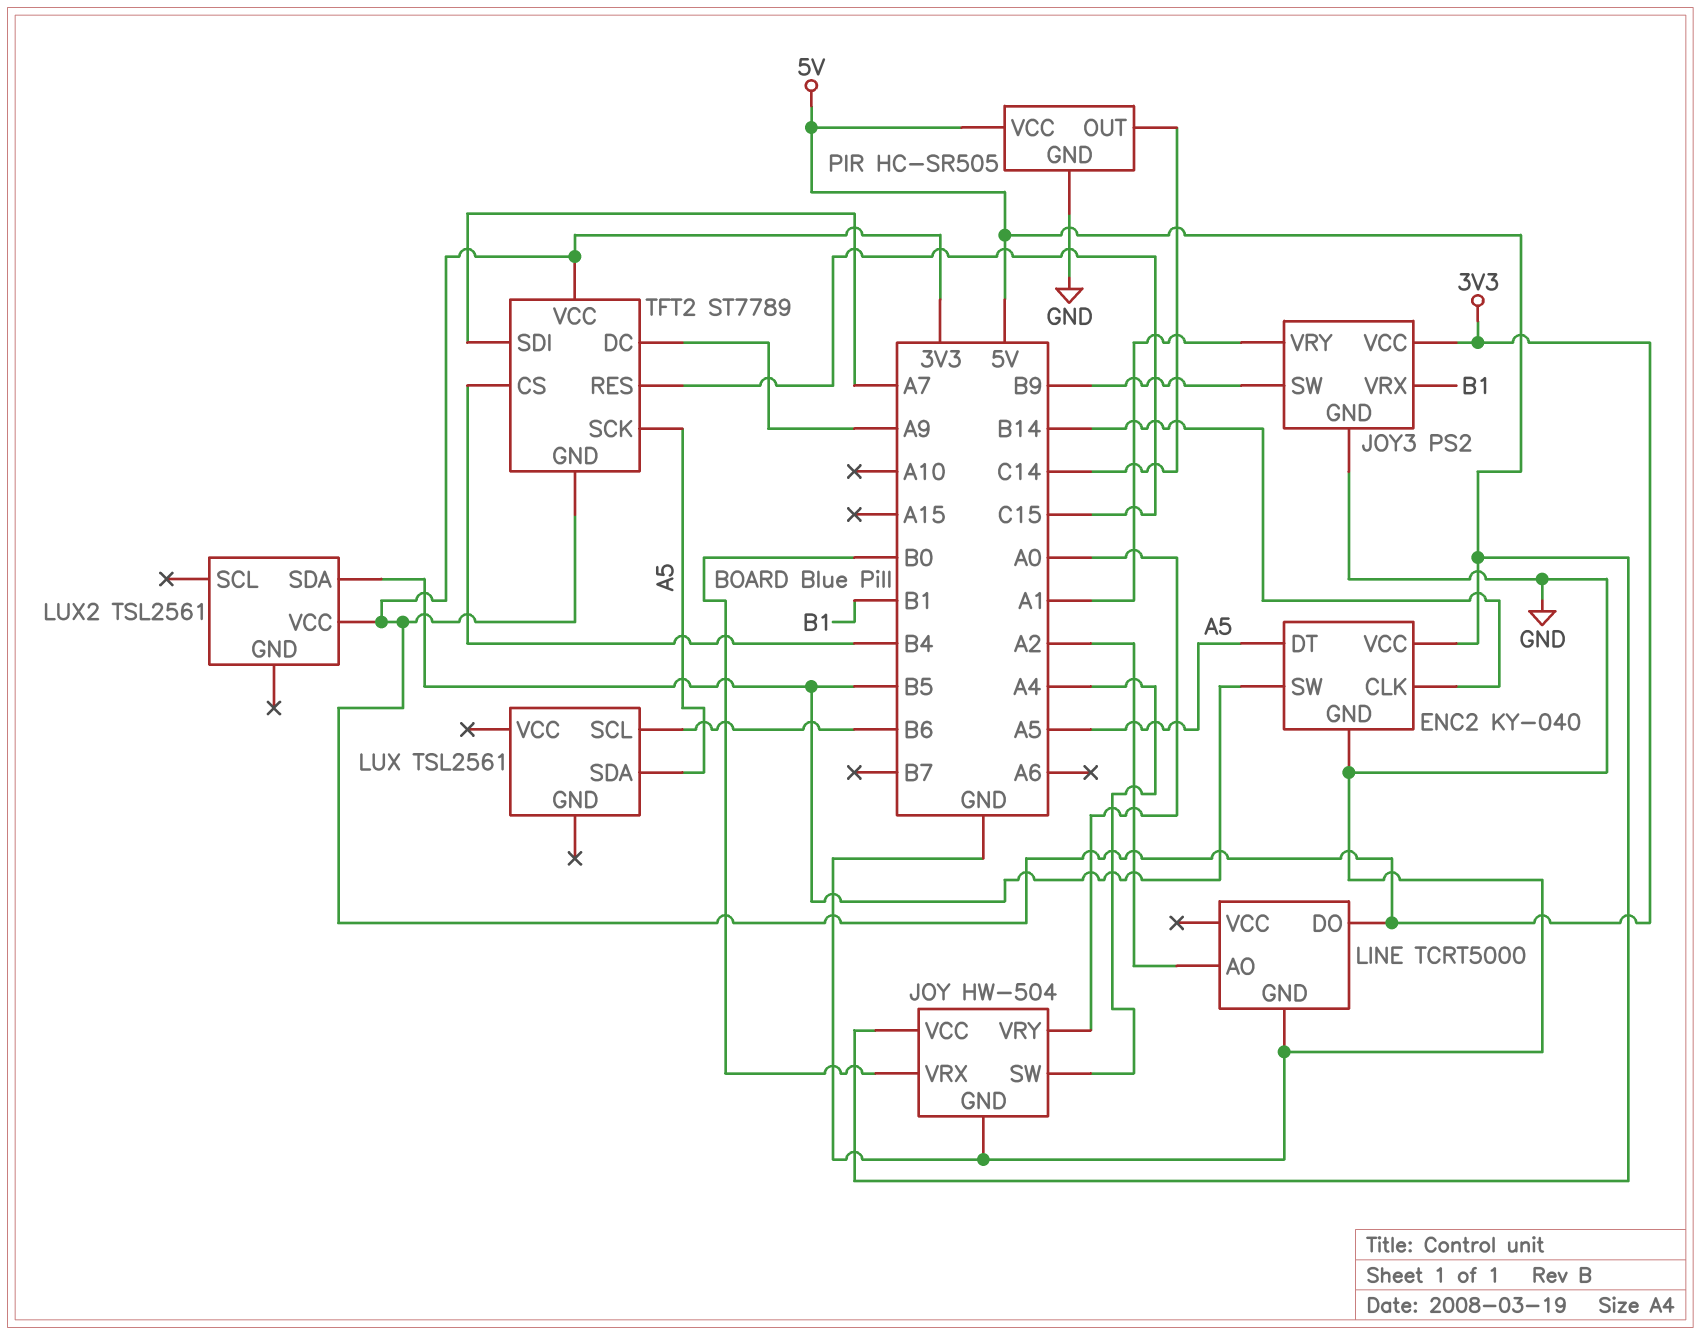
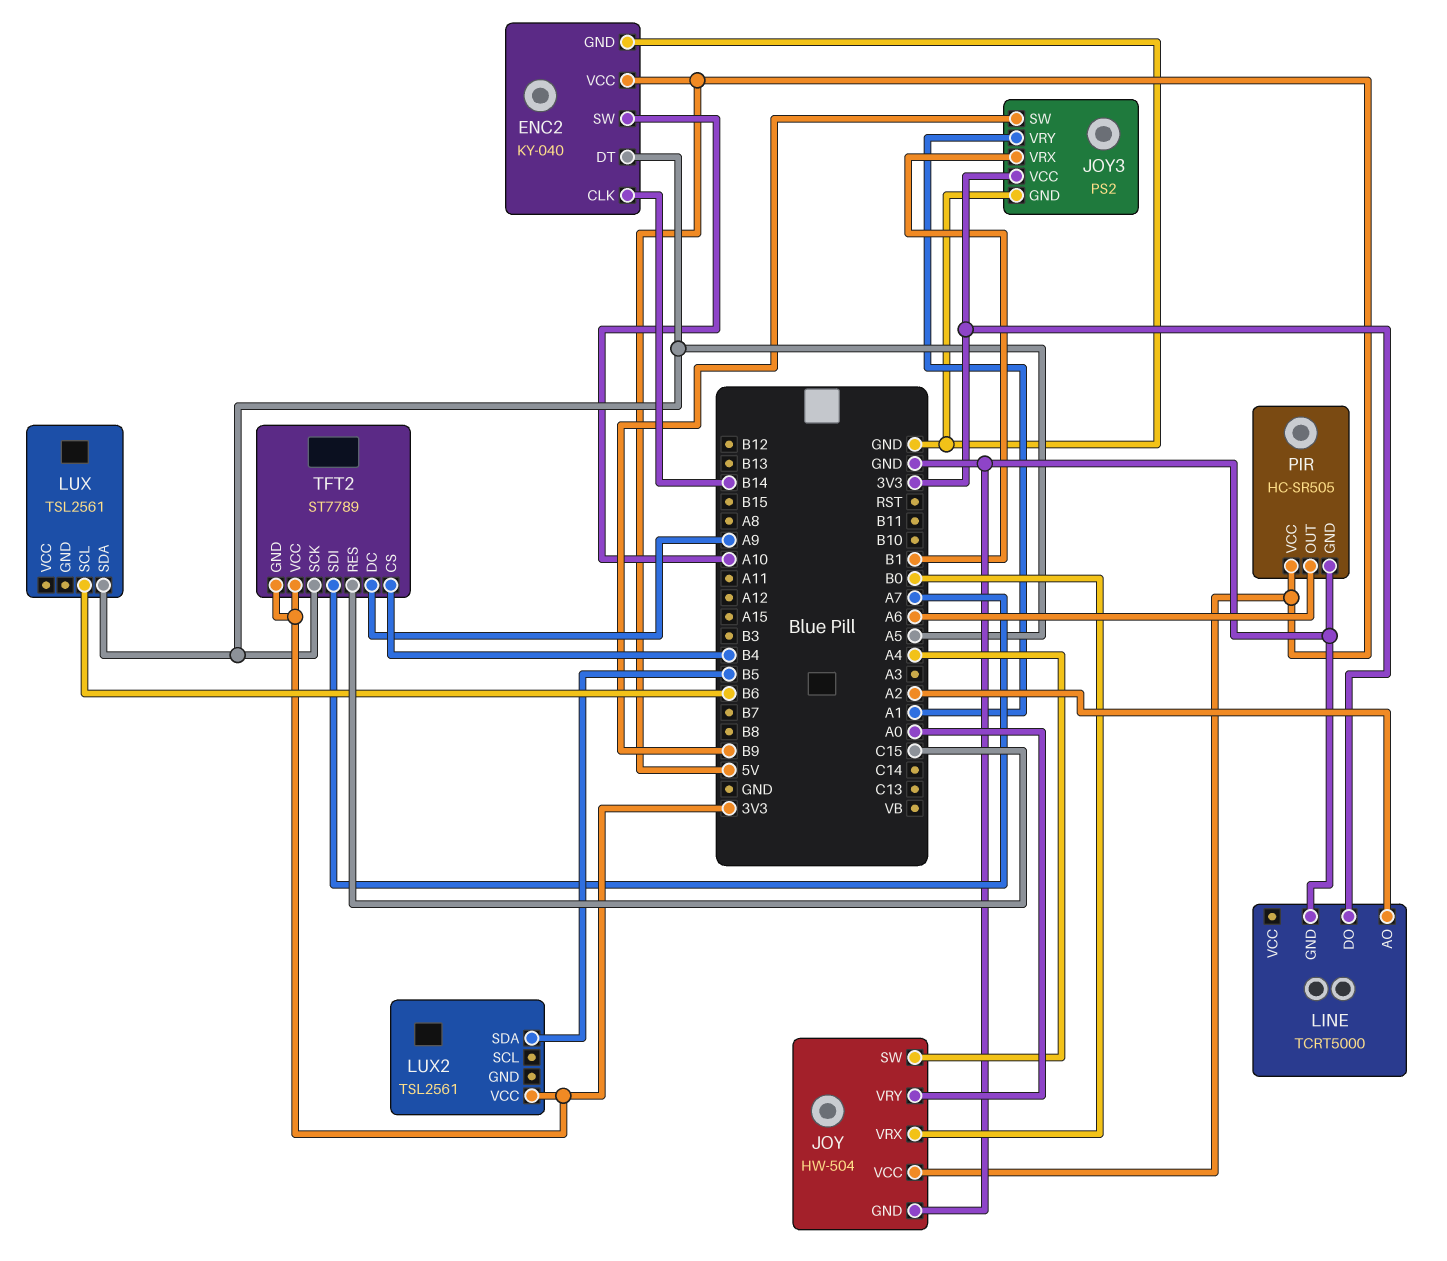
ENC2 pin SW: B5 -> A10
PIR pin OUT: C14 -> A6

